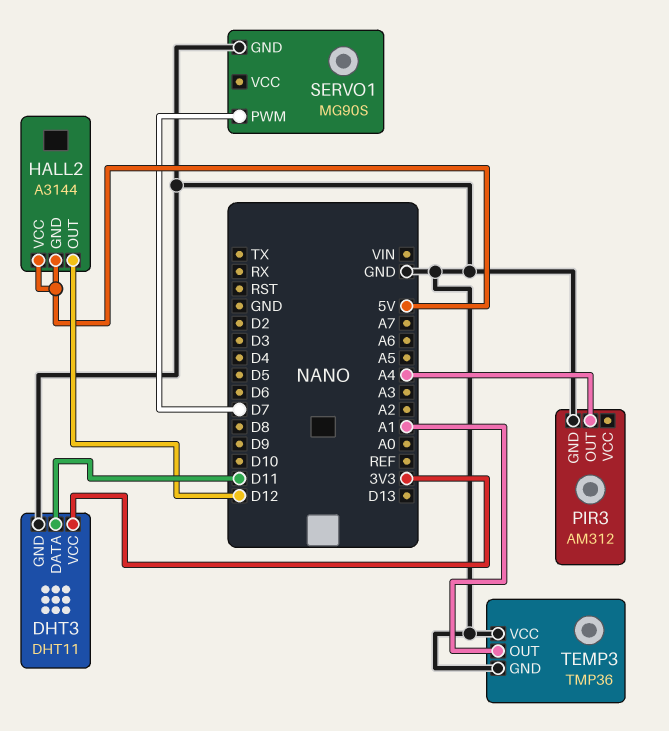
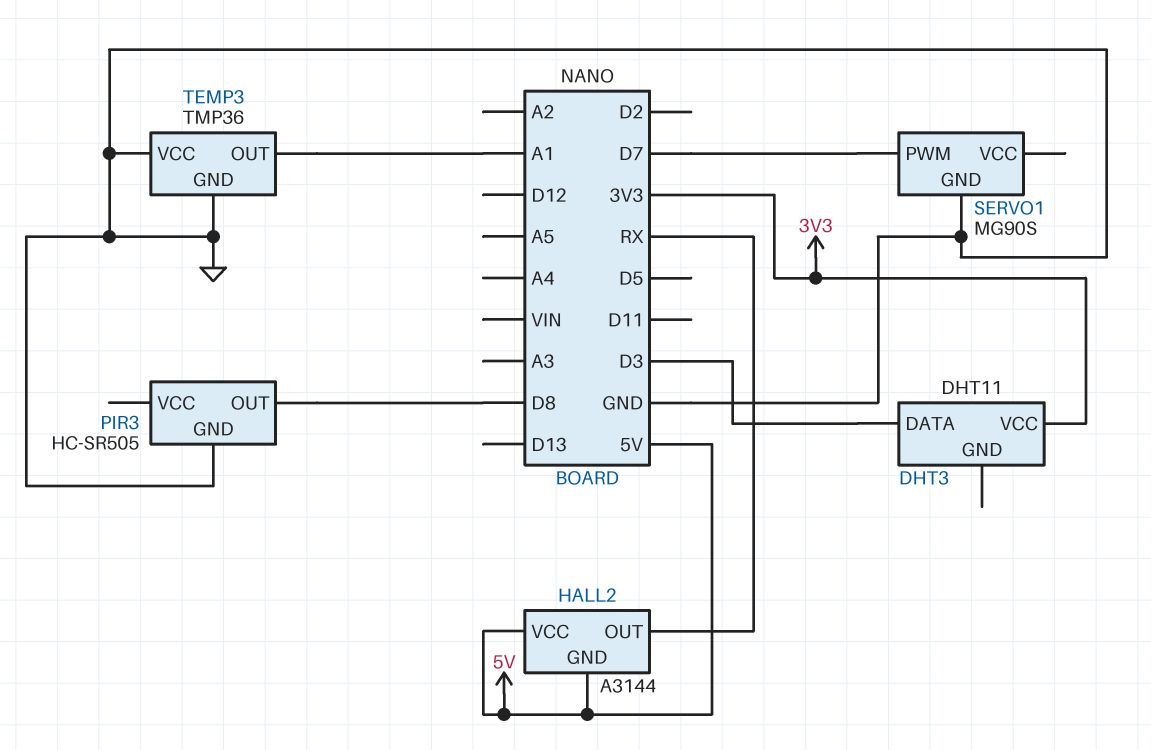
DHT3 pin DATA: D11 -> D3
DHT3 pin GND: GND -> none
HALL2 pin OUT: D12 -> RX
PIR3: AM312 -> HC-SR505
PIR3 pin OUT: A4 -> D8

